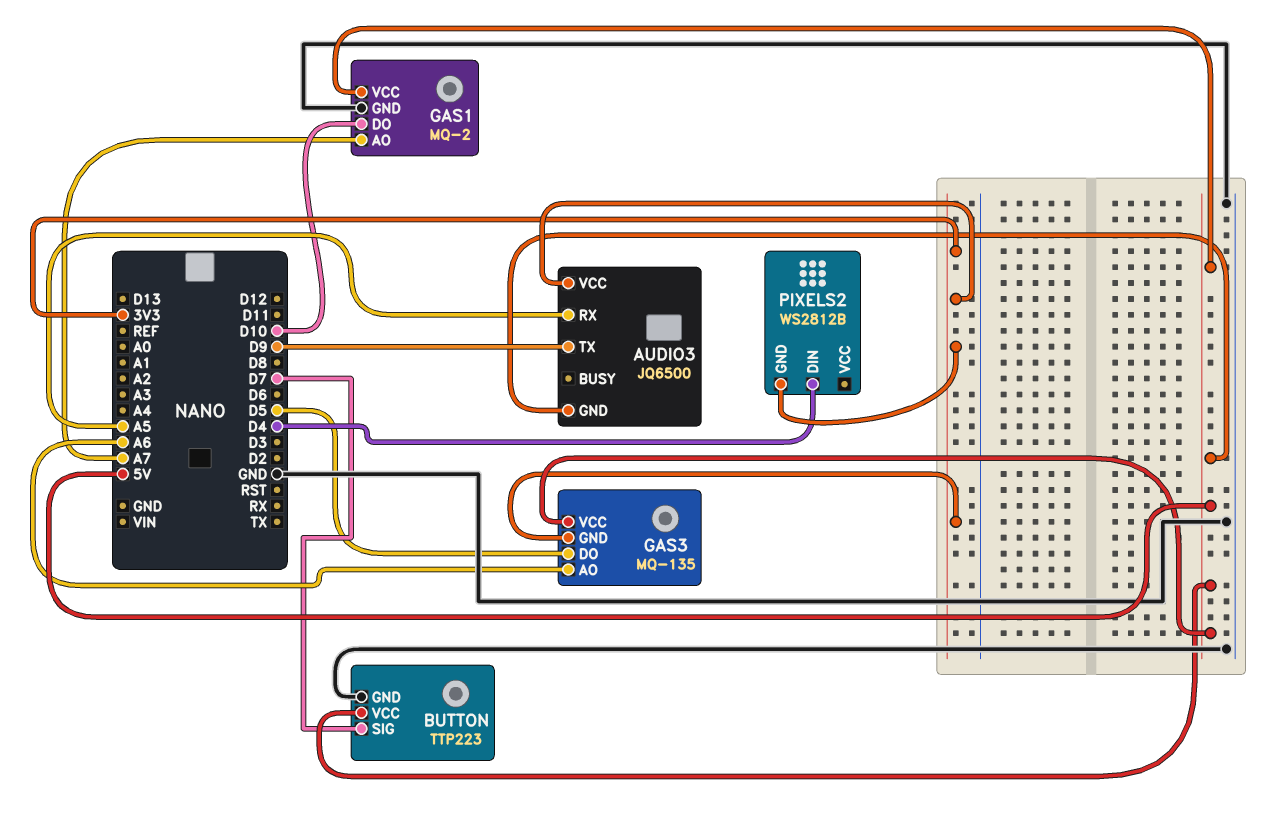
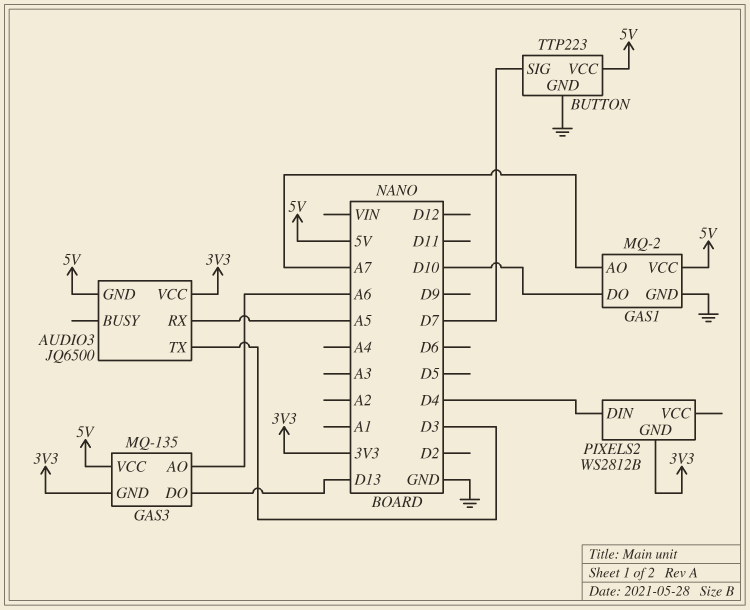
AUDIO3 pin TX: D9 -> D3
GAS3 pin DO: D5 -> D13

